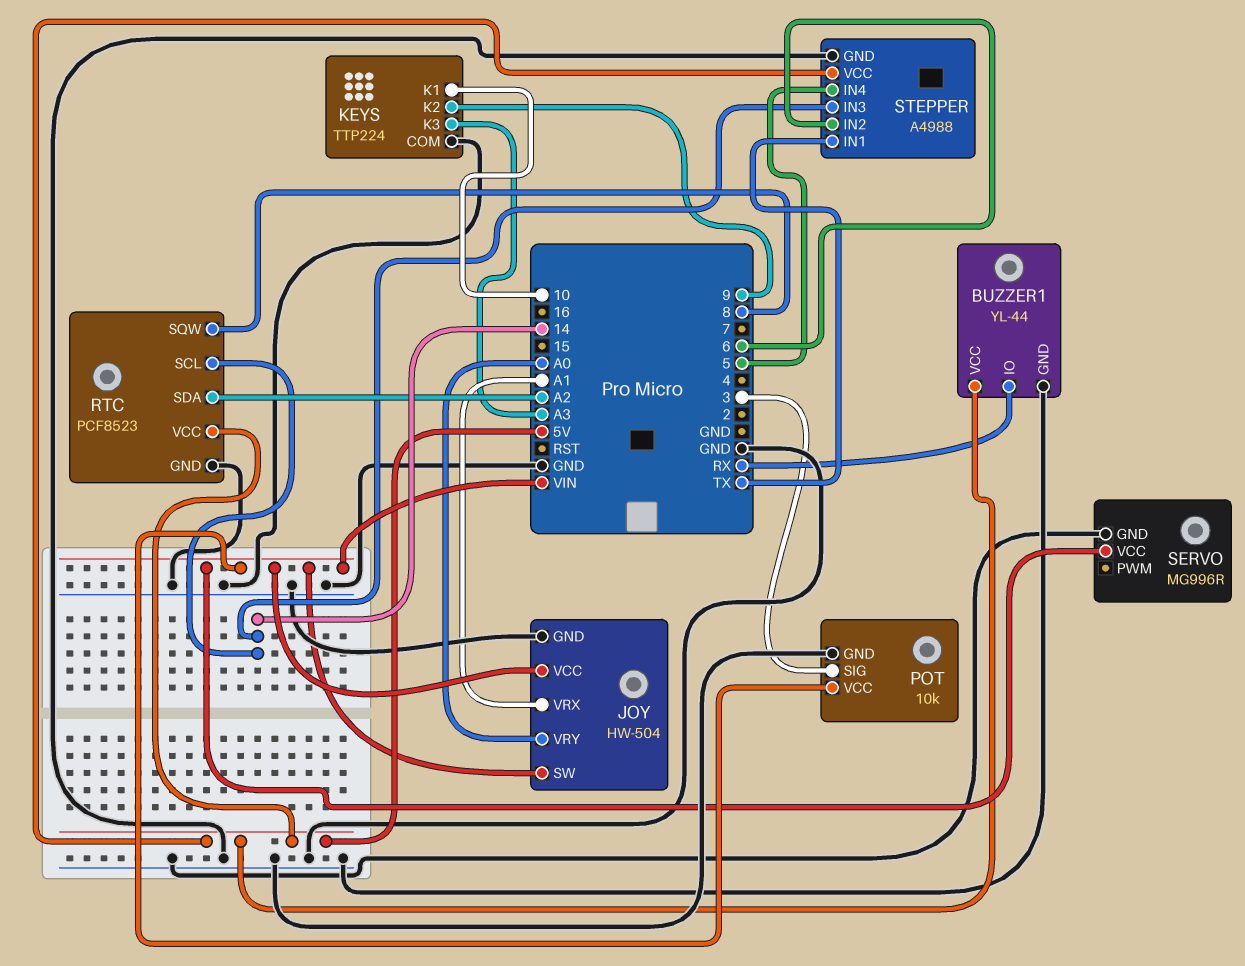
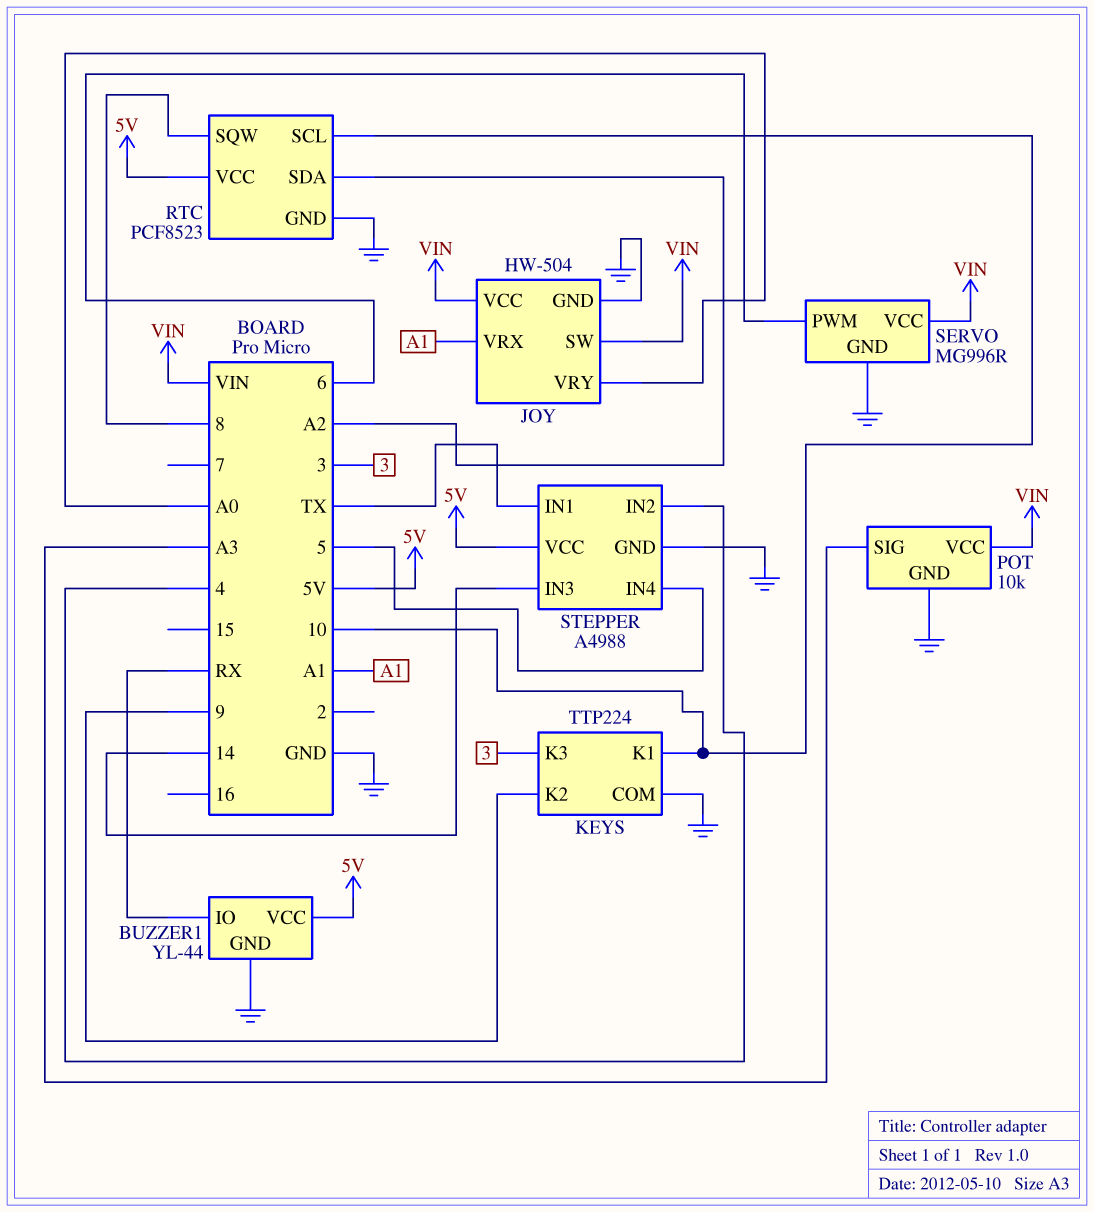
KEYS pin K3: A3 -> 3
POT pin SIG: 3 -> A3
RTC pin SCL: 14 -> 10
SERVO pin PWM: none -> 6
STEPPER pin IN2: 6 -> 4

